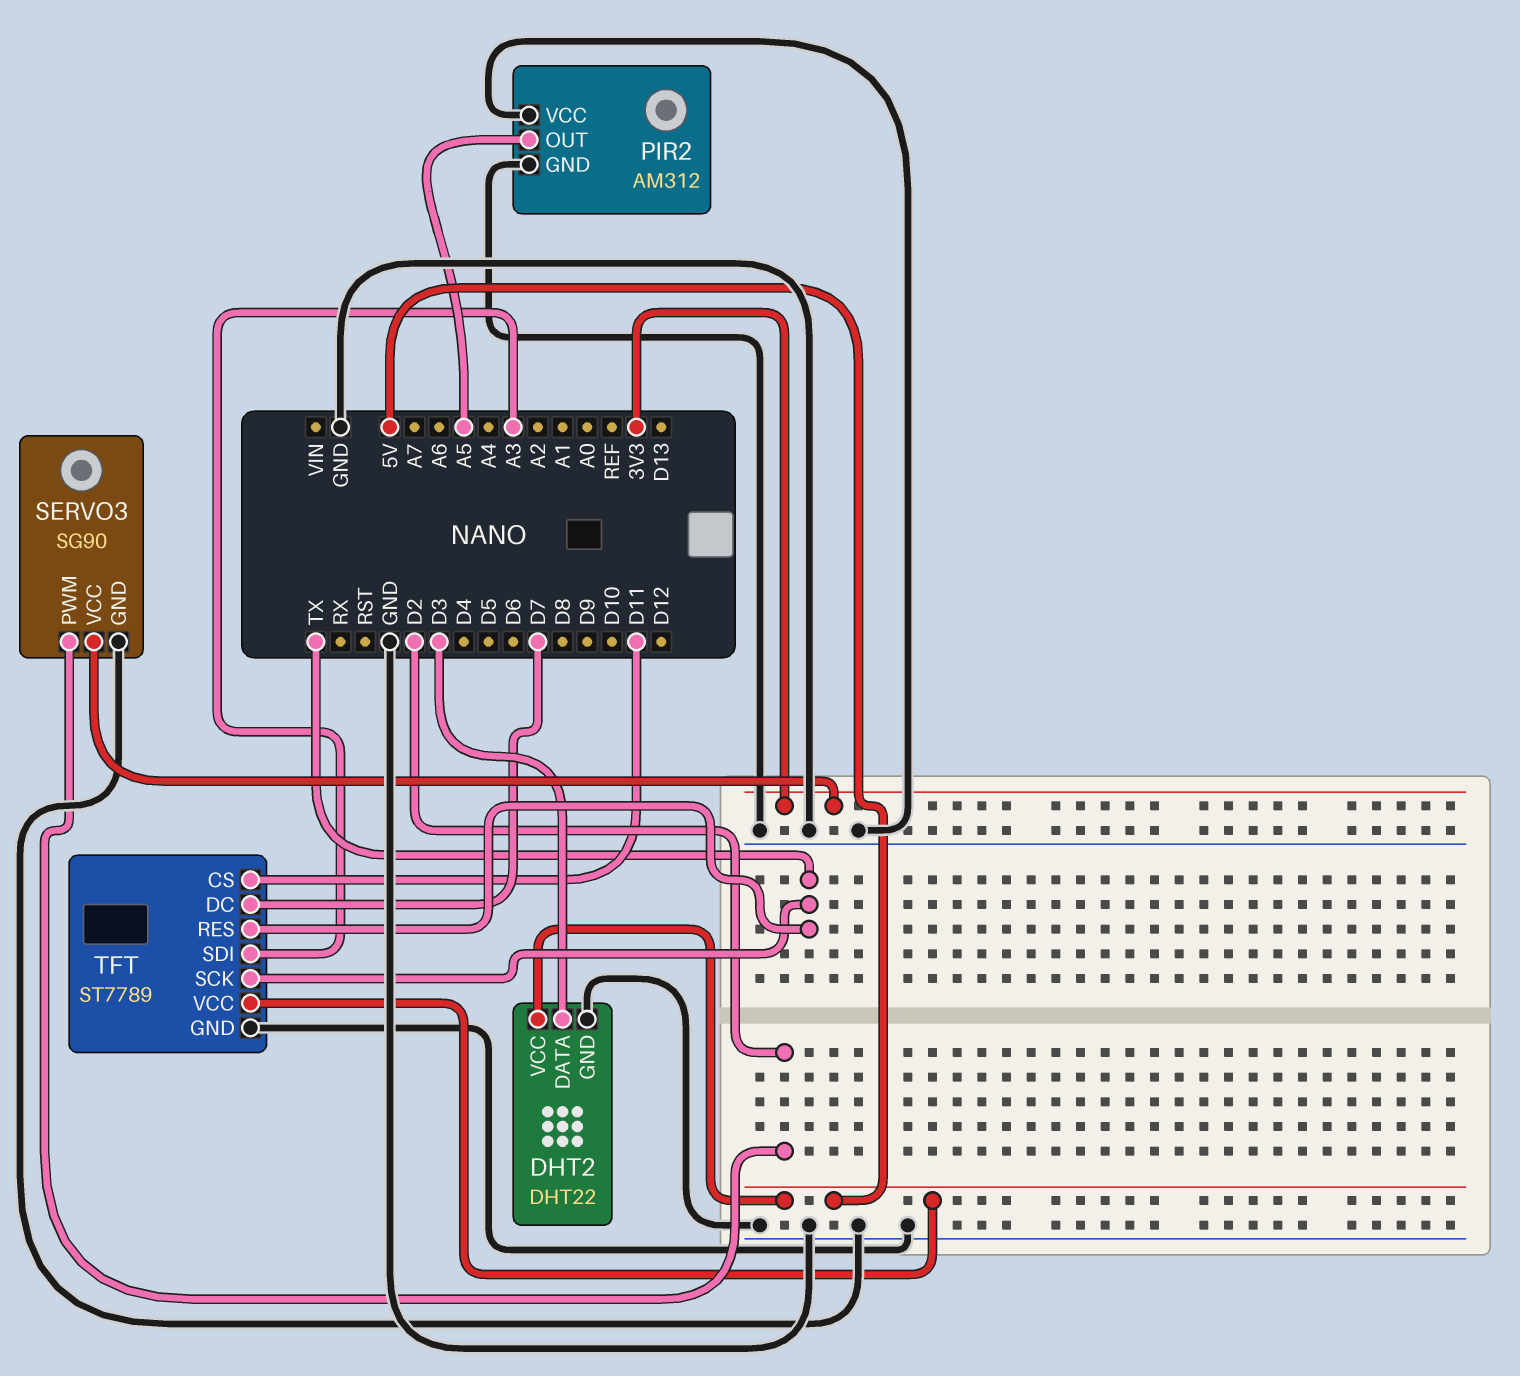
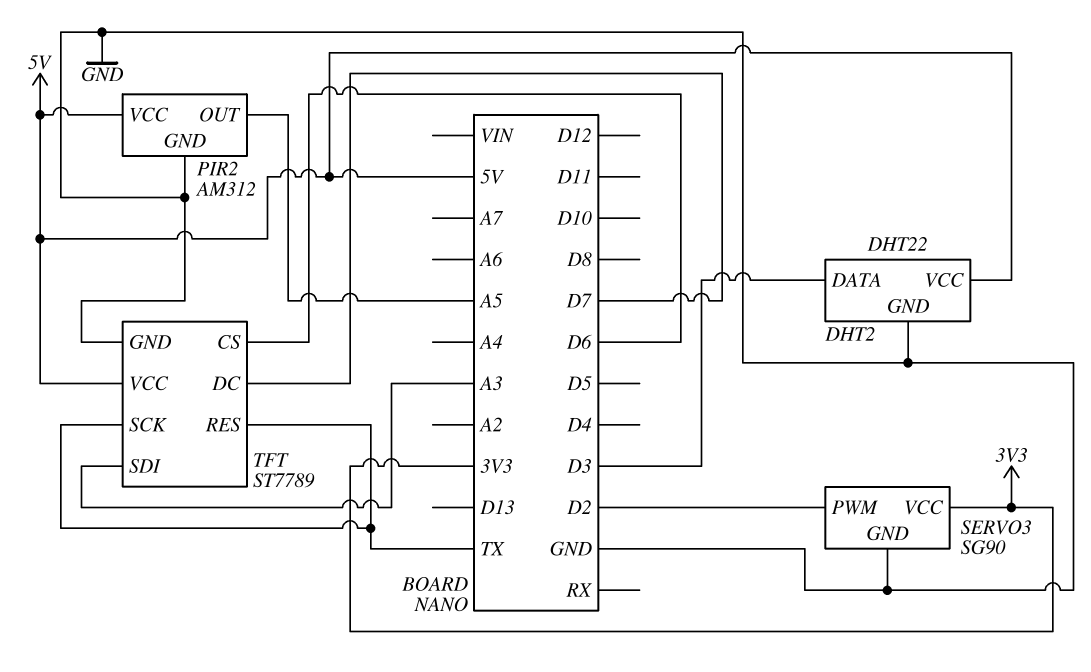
PIR2 pin VCC: GND -> 5V
TFT pin CS: D11 -> D6

